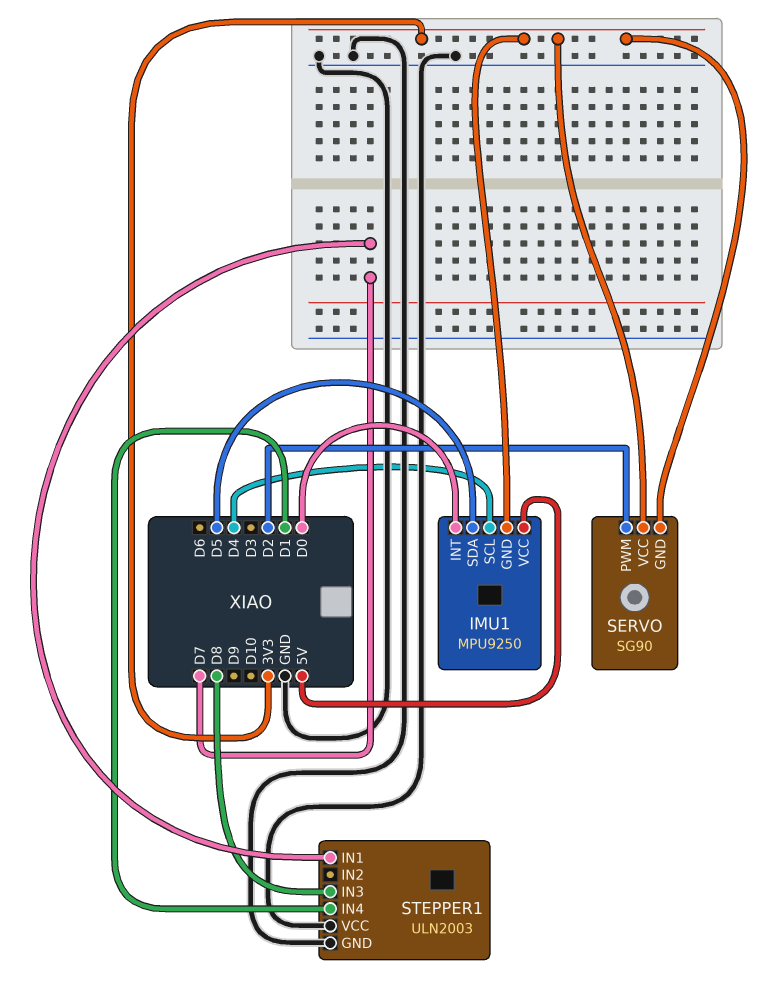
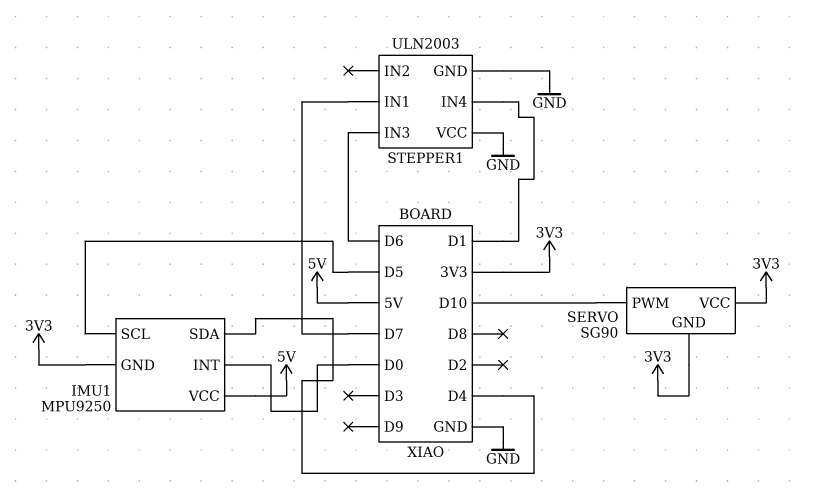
IMU1 pin SCL: D4 -> D5
IMU1 pin SDA: D5 -> D4
SERVO pin PWM: D2 -> D10
STEPPER1 pin IN3: D8 -> D6

